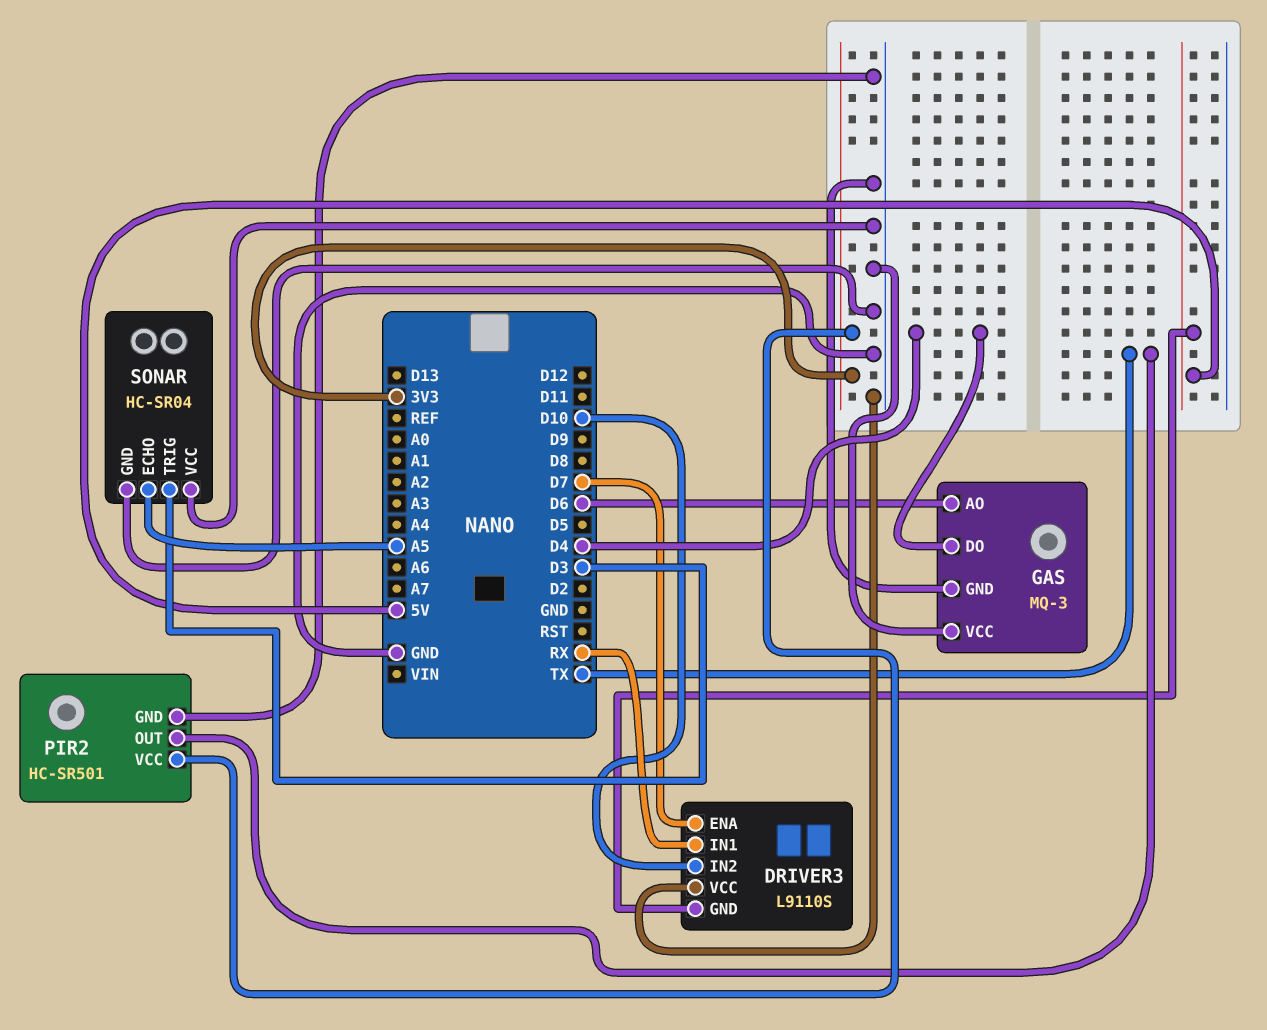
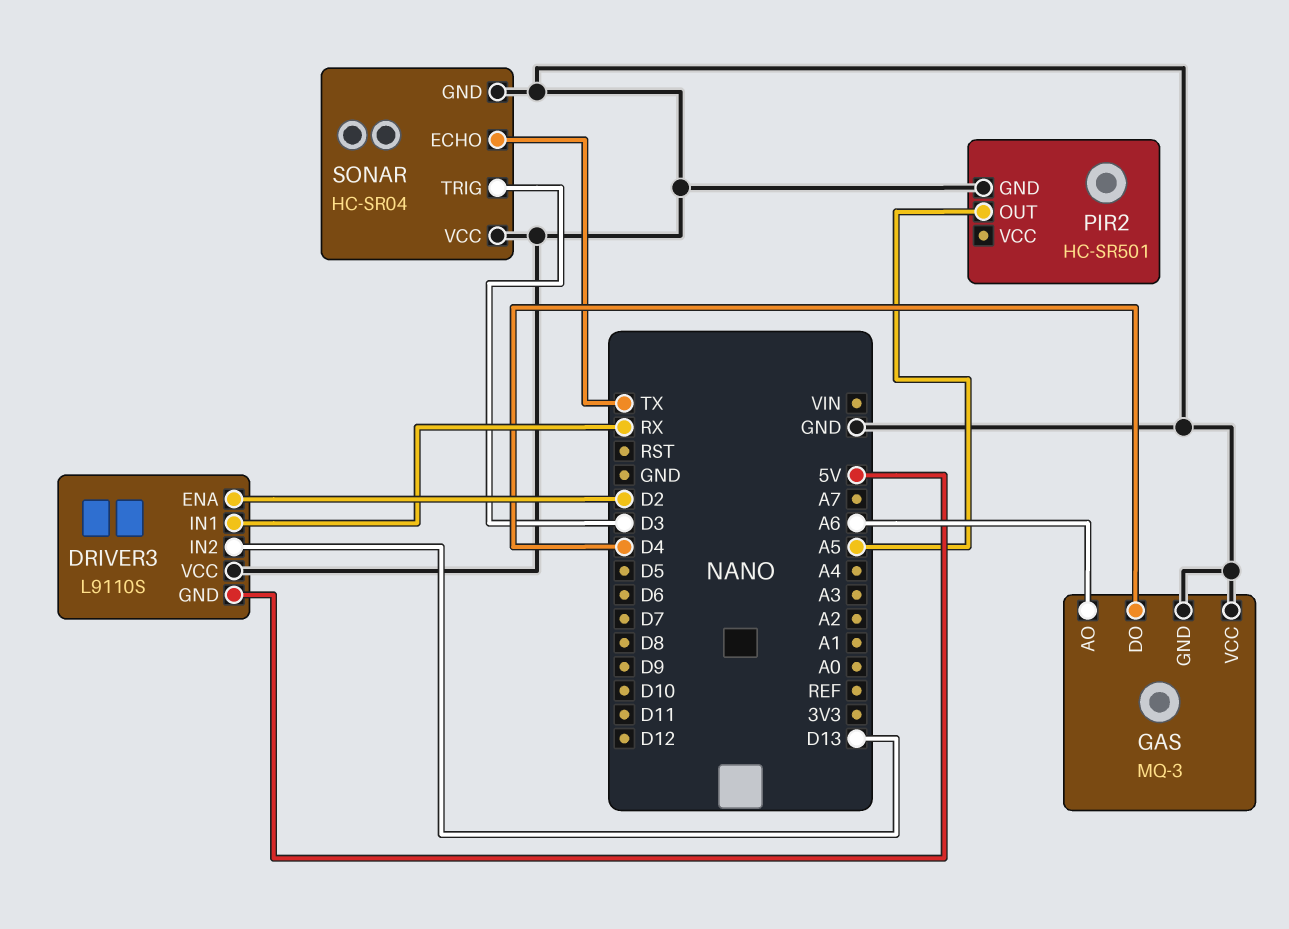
DRIVER3 pin ENA: D7 -> D2
DRIVER3 pin IN2: D10 -> D13
GAS pin AO: D6 -> A6
PIR2 pin OUT: TX -> A5
PIR2 pin VCC: 3V3 -> none
SONAR pin ECHO: A5 -> TX

